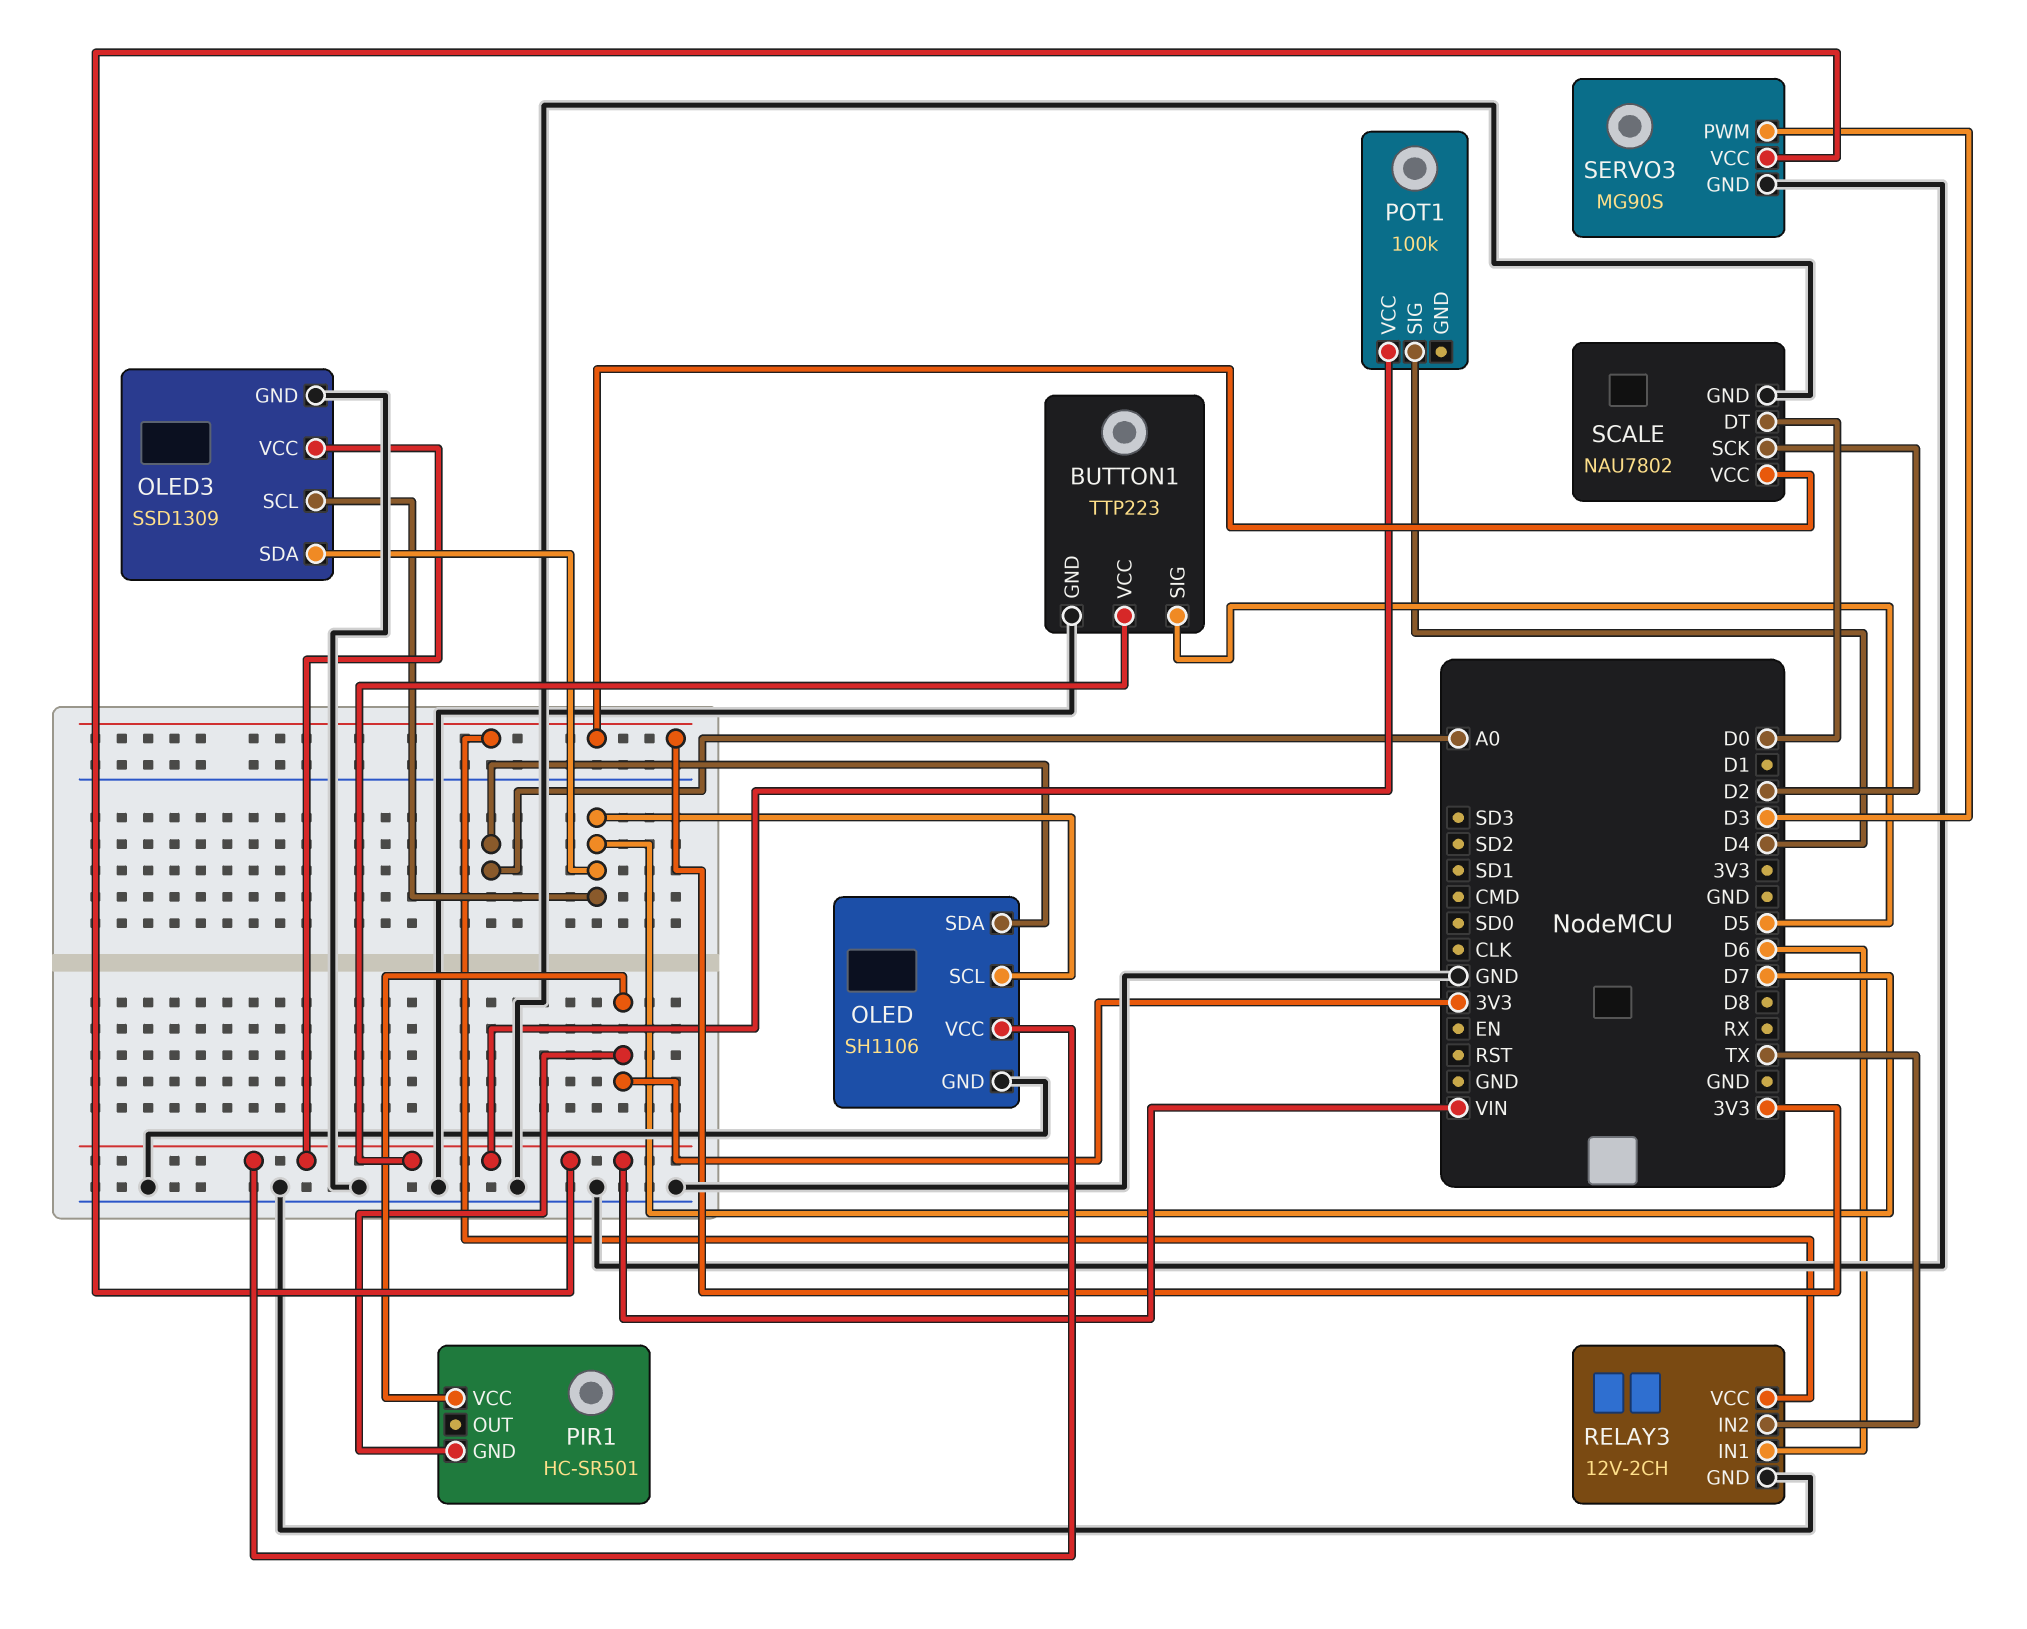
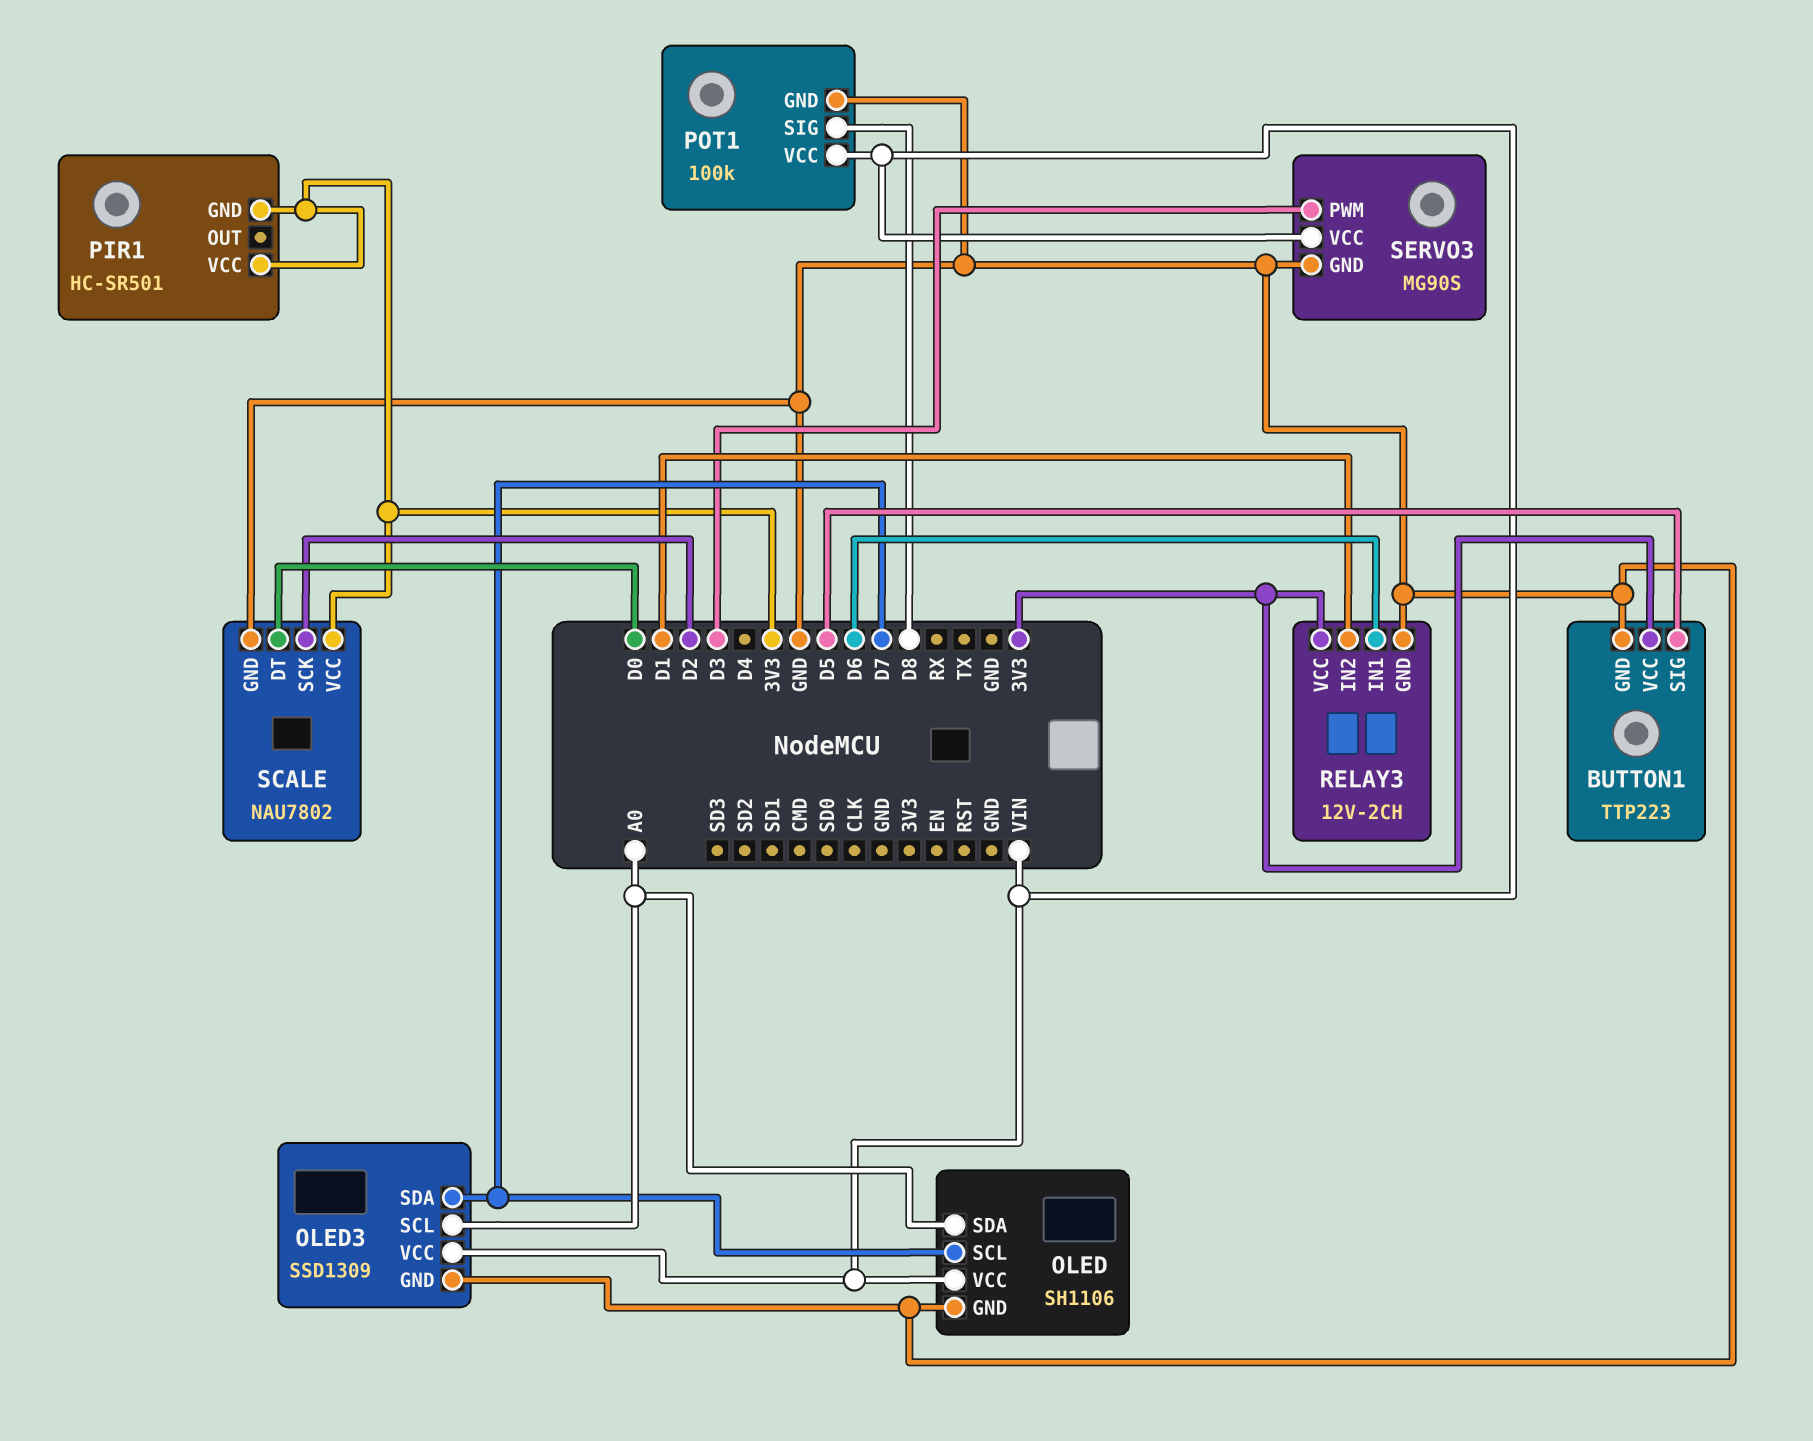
BUTTON1 pin VCC: VIN -> 3V3
OLED3 pin SCL: D7 -> A0
POT1 pin GND: none -> GND
POT1 pin SIG: D4 -> D8
RELAY3 pin IN2: TX -> D1

